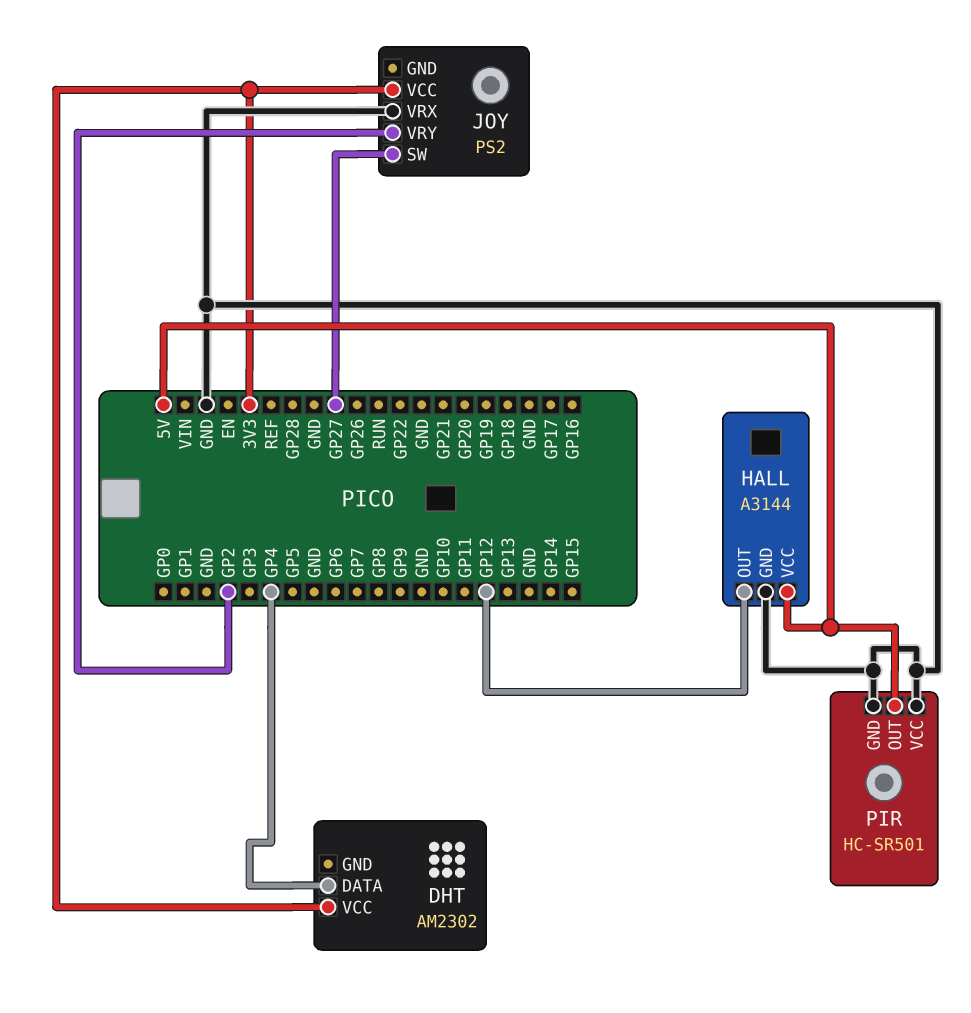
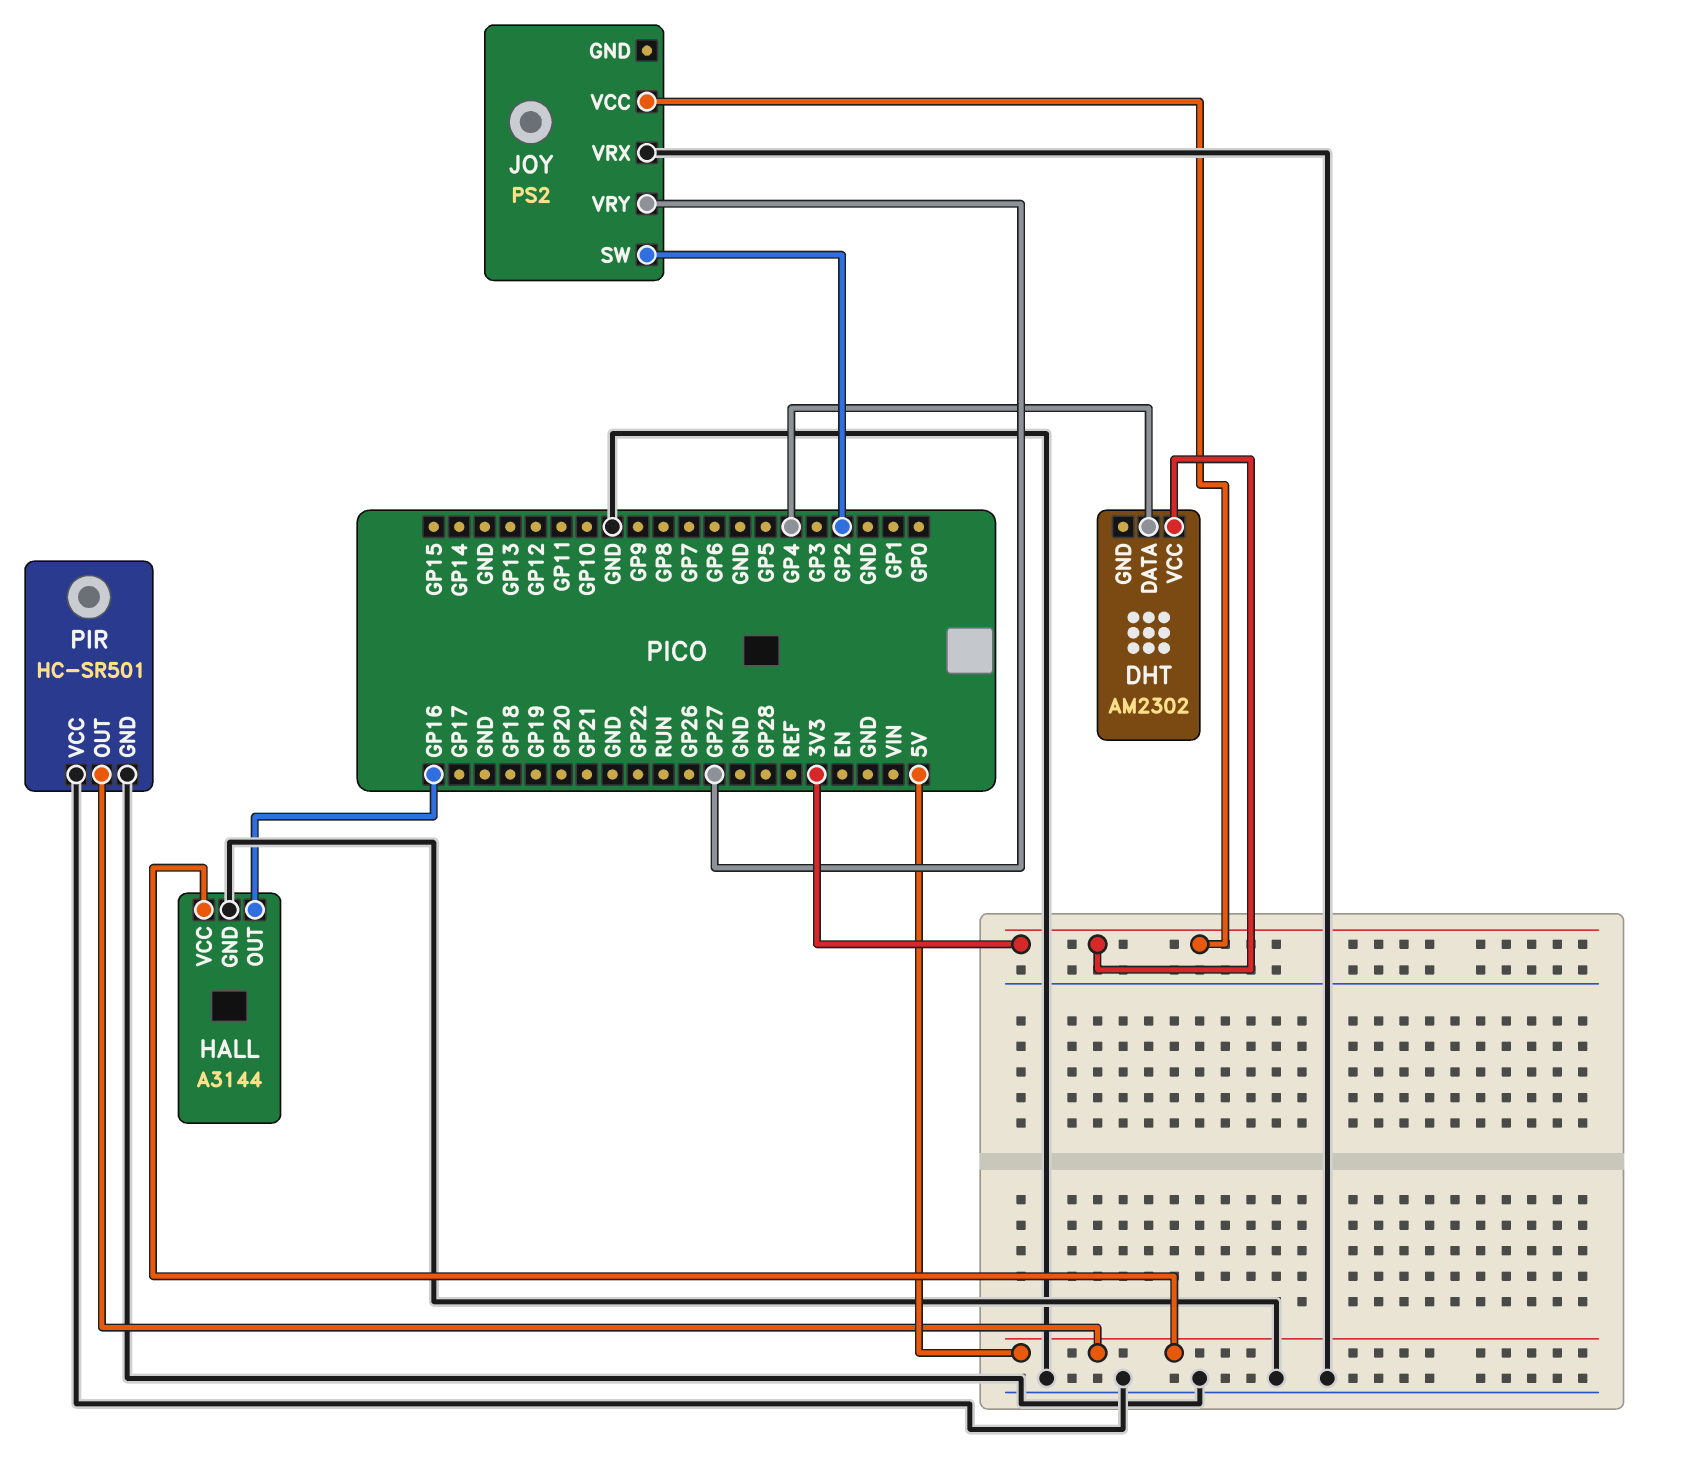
HALL pin OUT: GP12 -> GP16
JOY pin SW: GP27 -> GP2
JOY pin VRY: GP2 -> GP27

